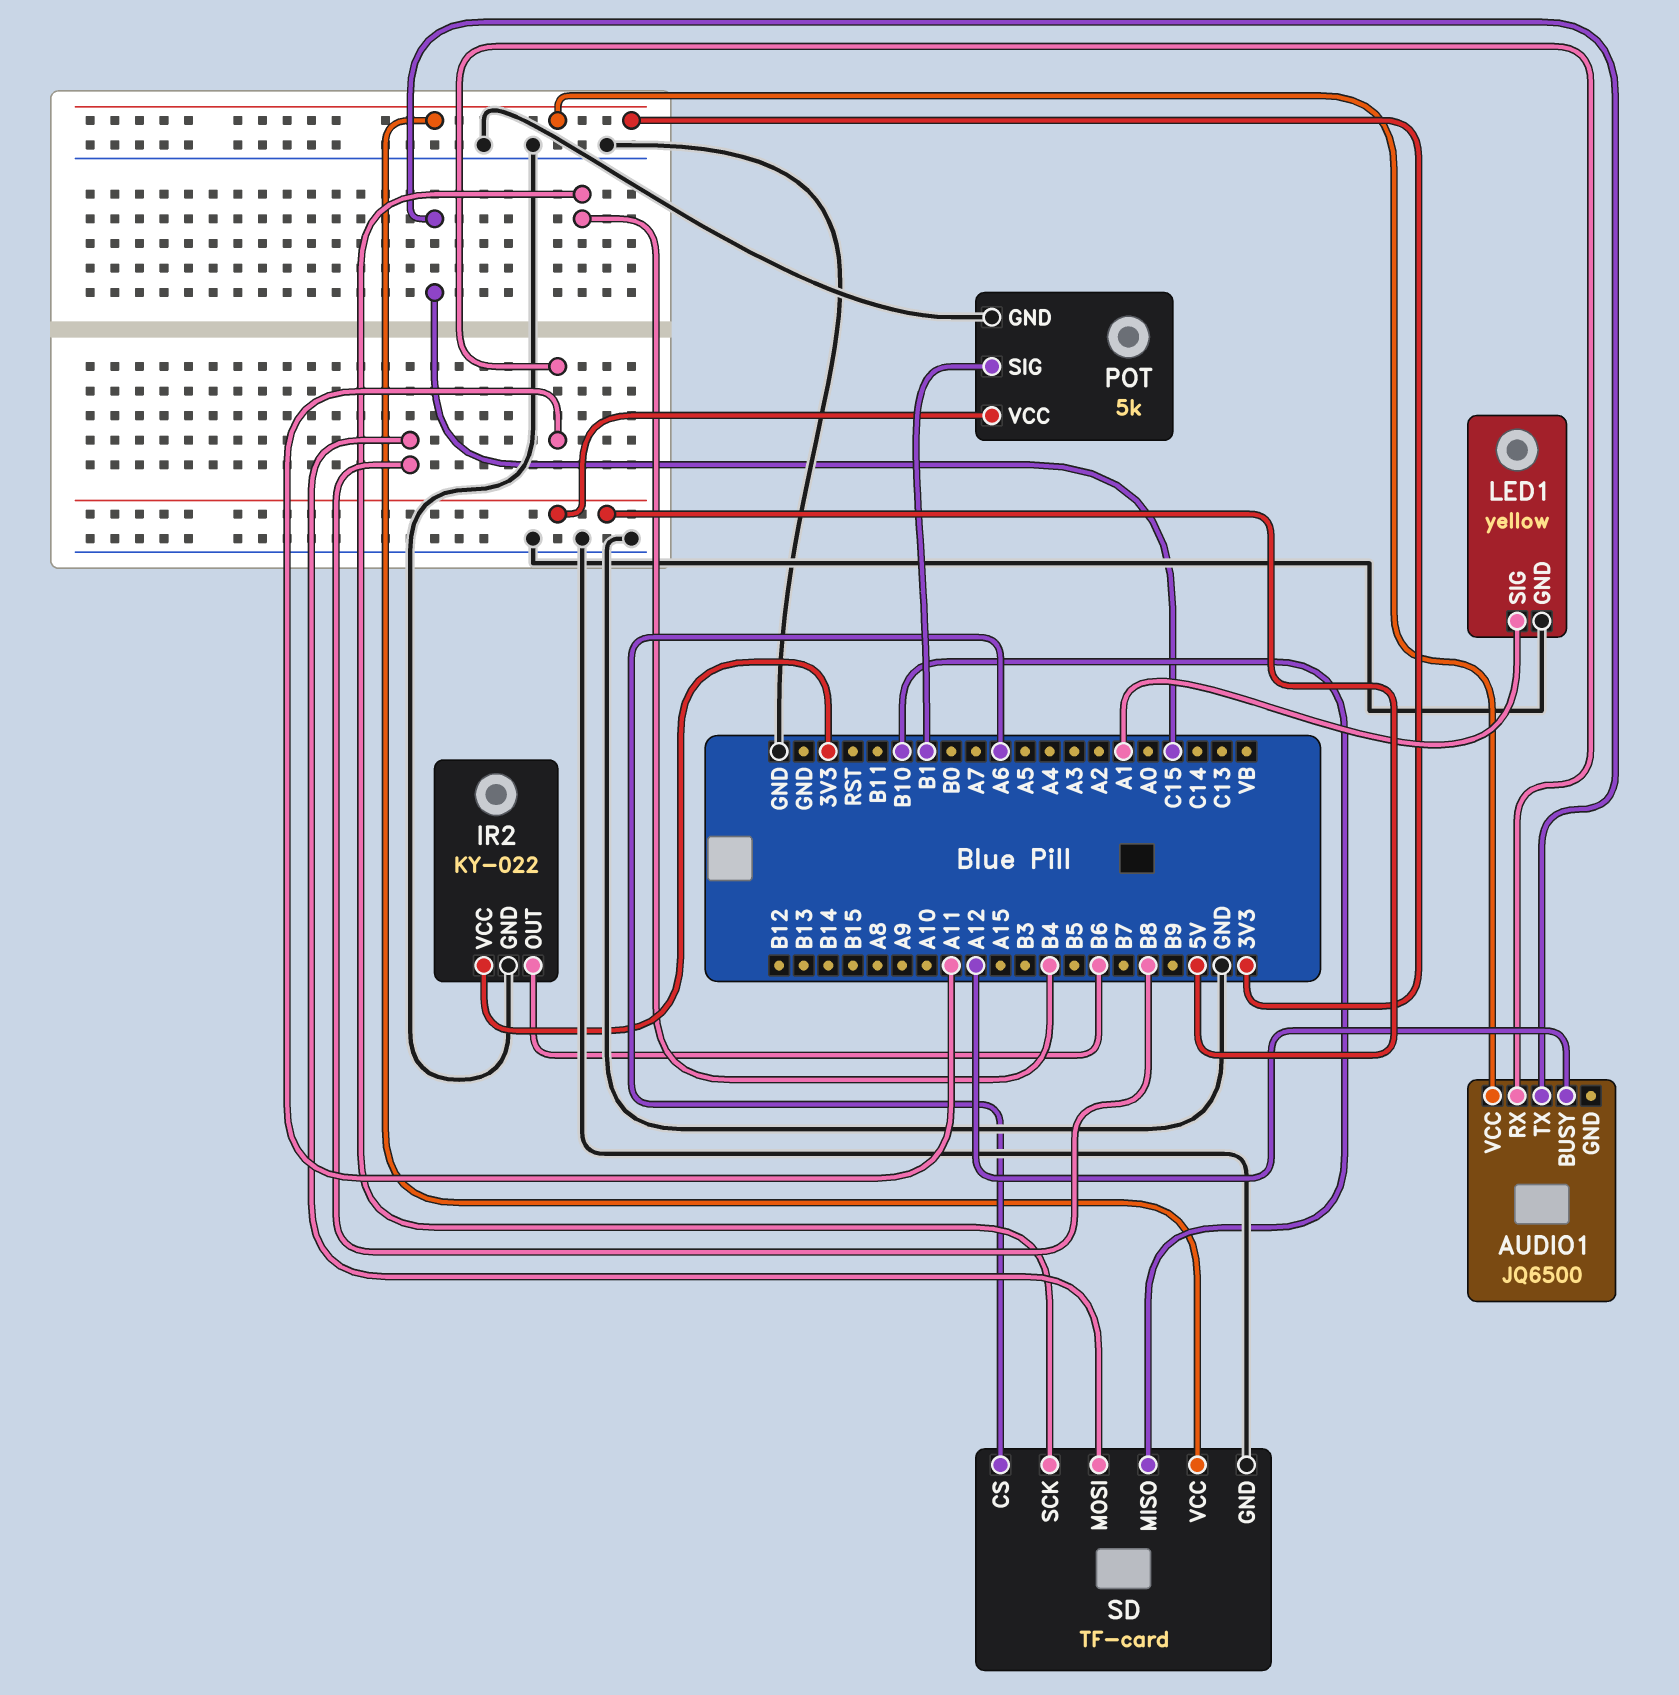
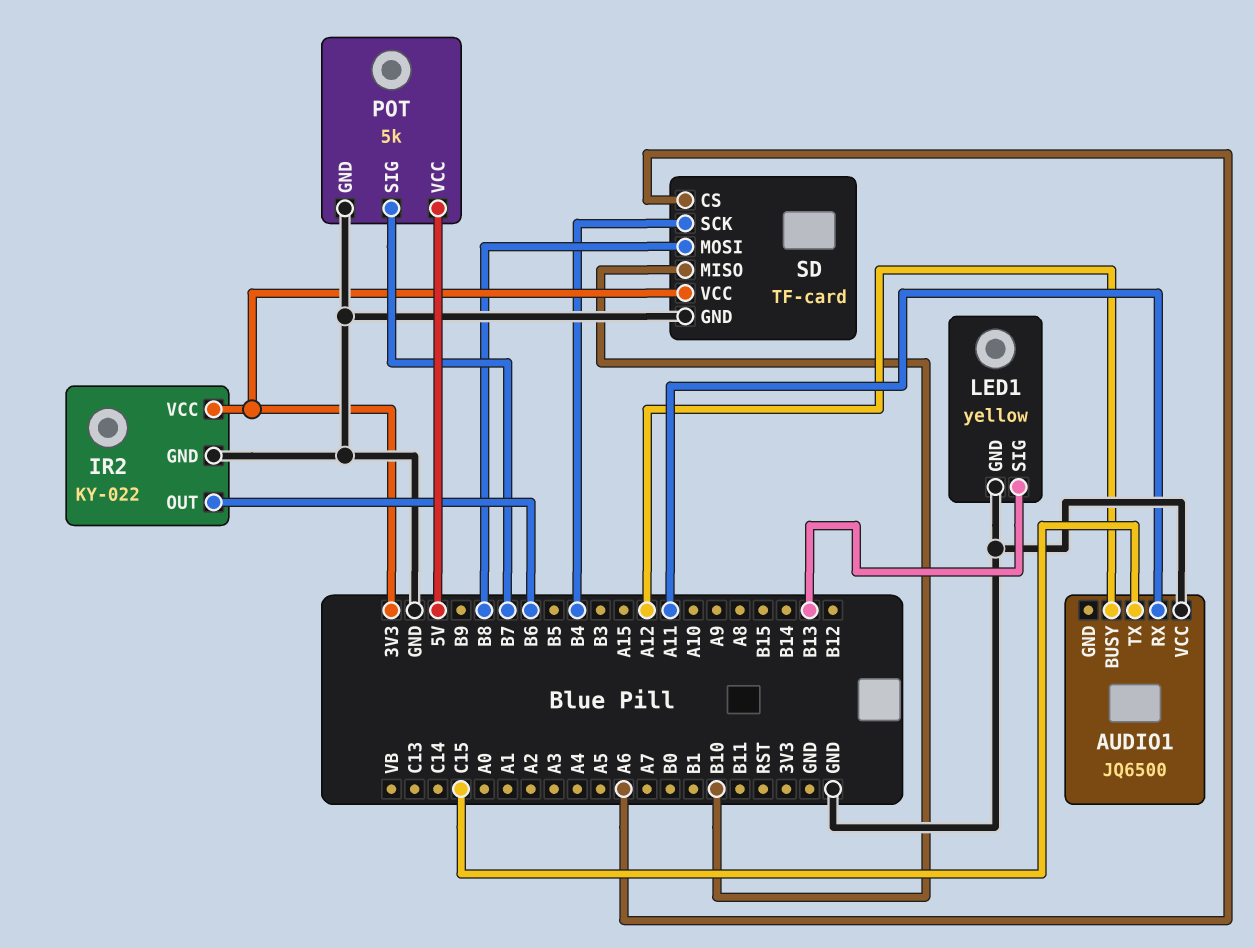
AUDIO1 pin VCC: 3V3 -> GND
LED1 pin SIG: A1 -> B13
POT pin SIG: B1 -> B7

